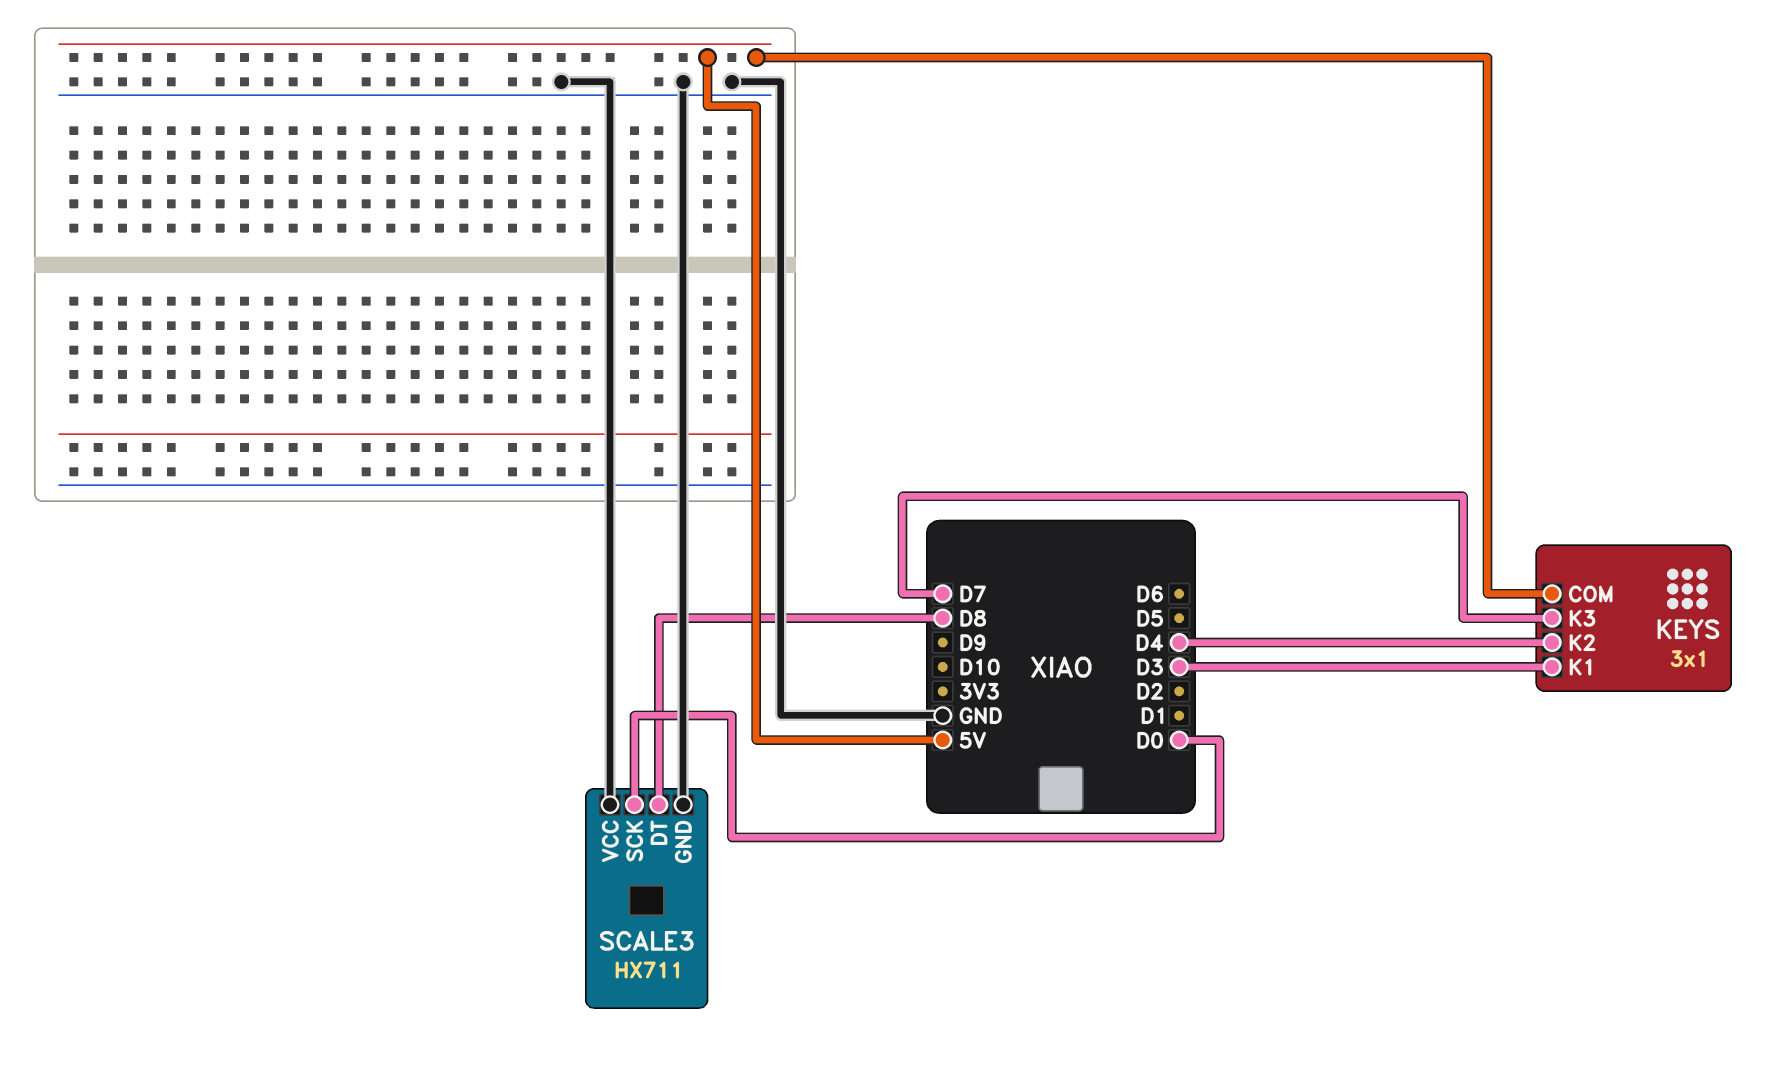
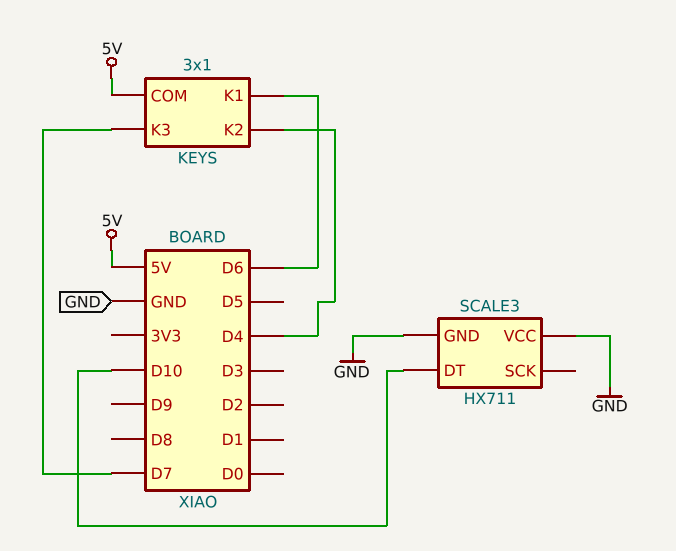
KEYS pin K1: D3 -> D6
SCALE3 pin DT: D8 -> D10
SCALE3 pin SCK: D0 -> none

